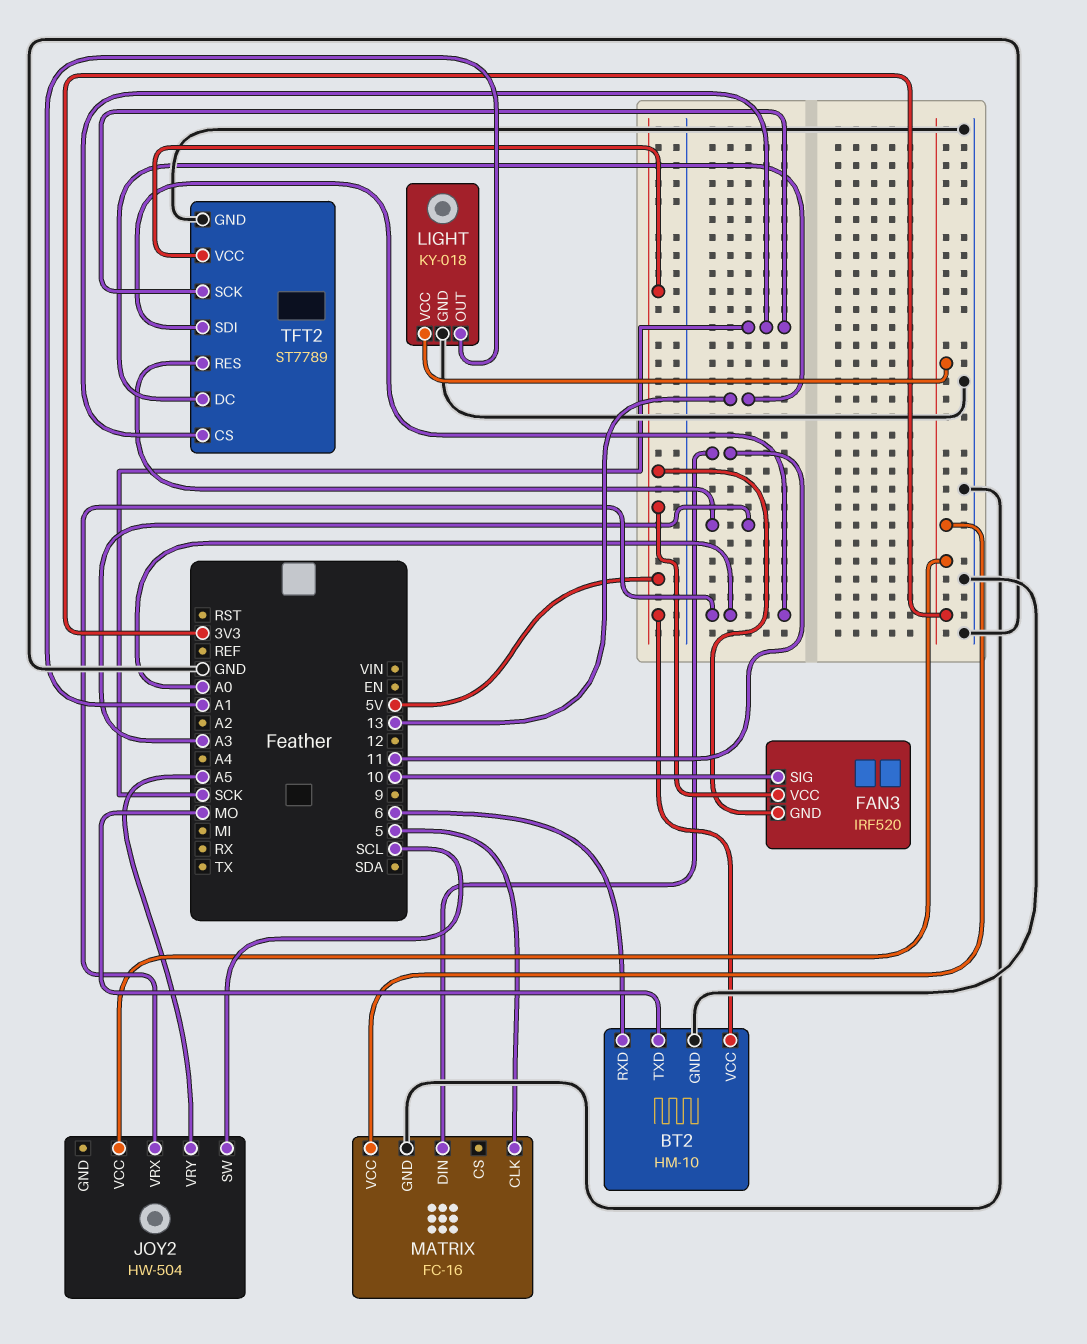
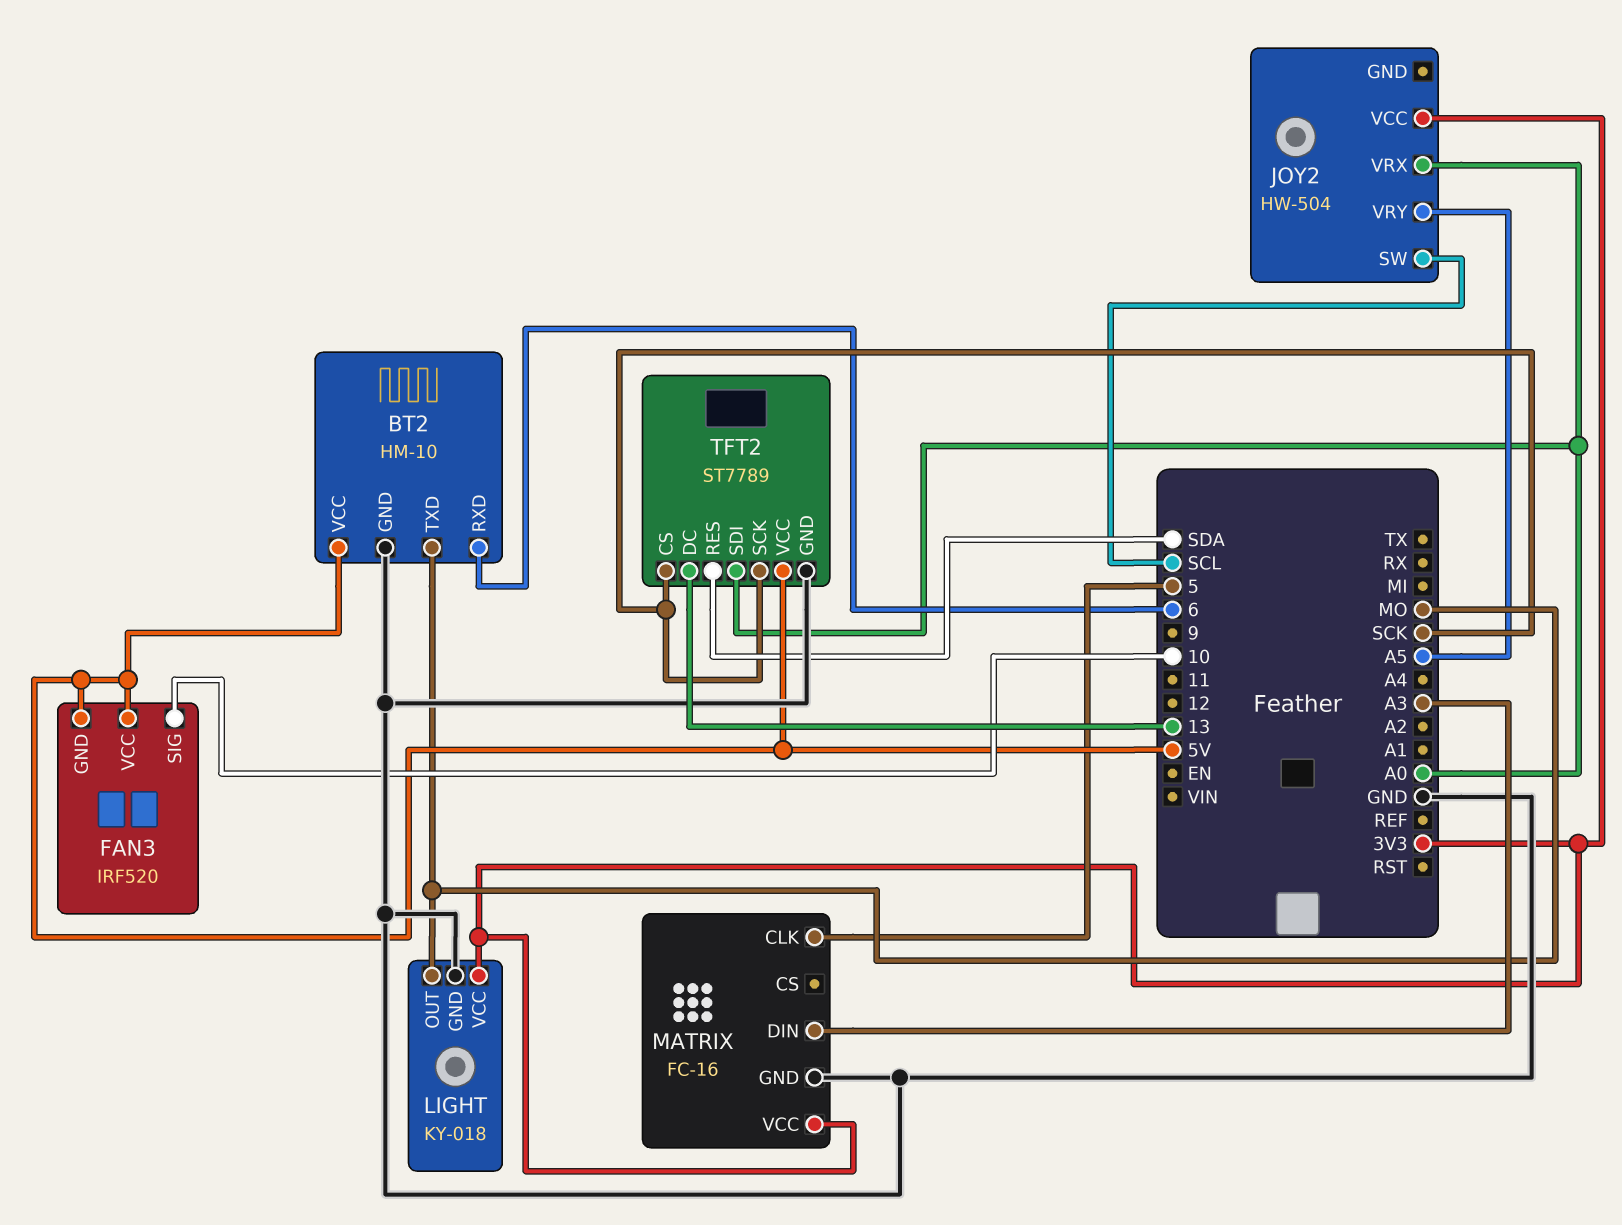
LIGHT pin OUT: A1 -> MO
MATRIX pin DIN: 11 -> A3
TFT2 pin RES: A3 -> SDA

